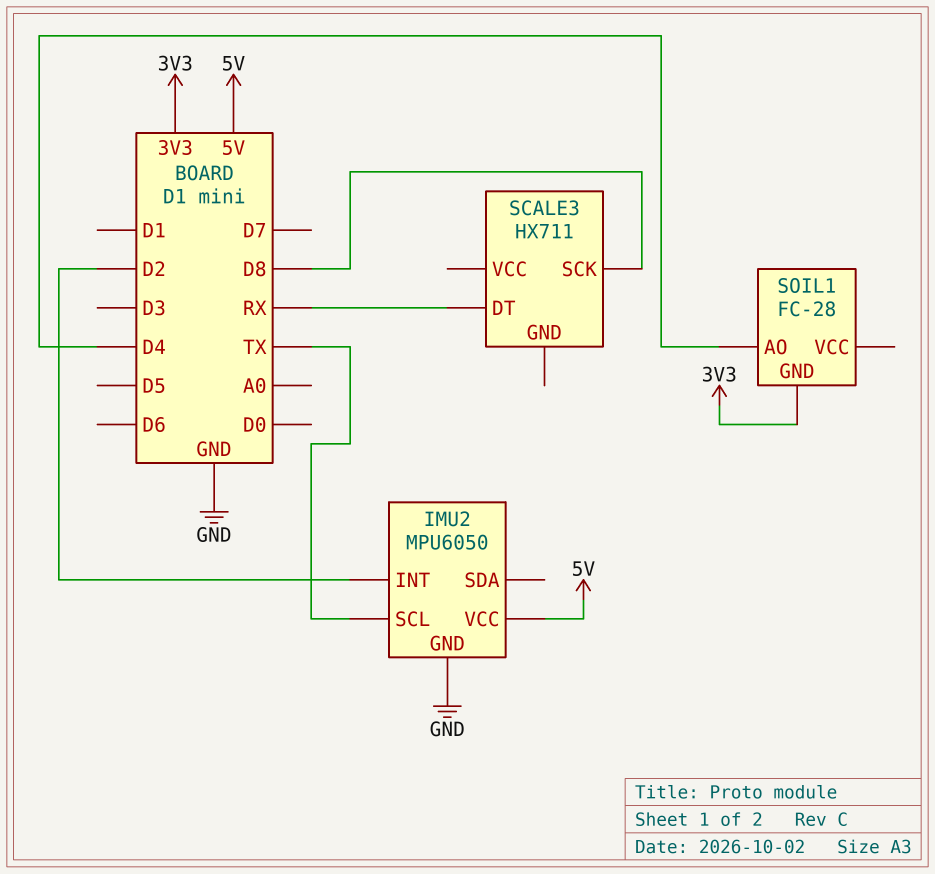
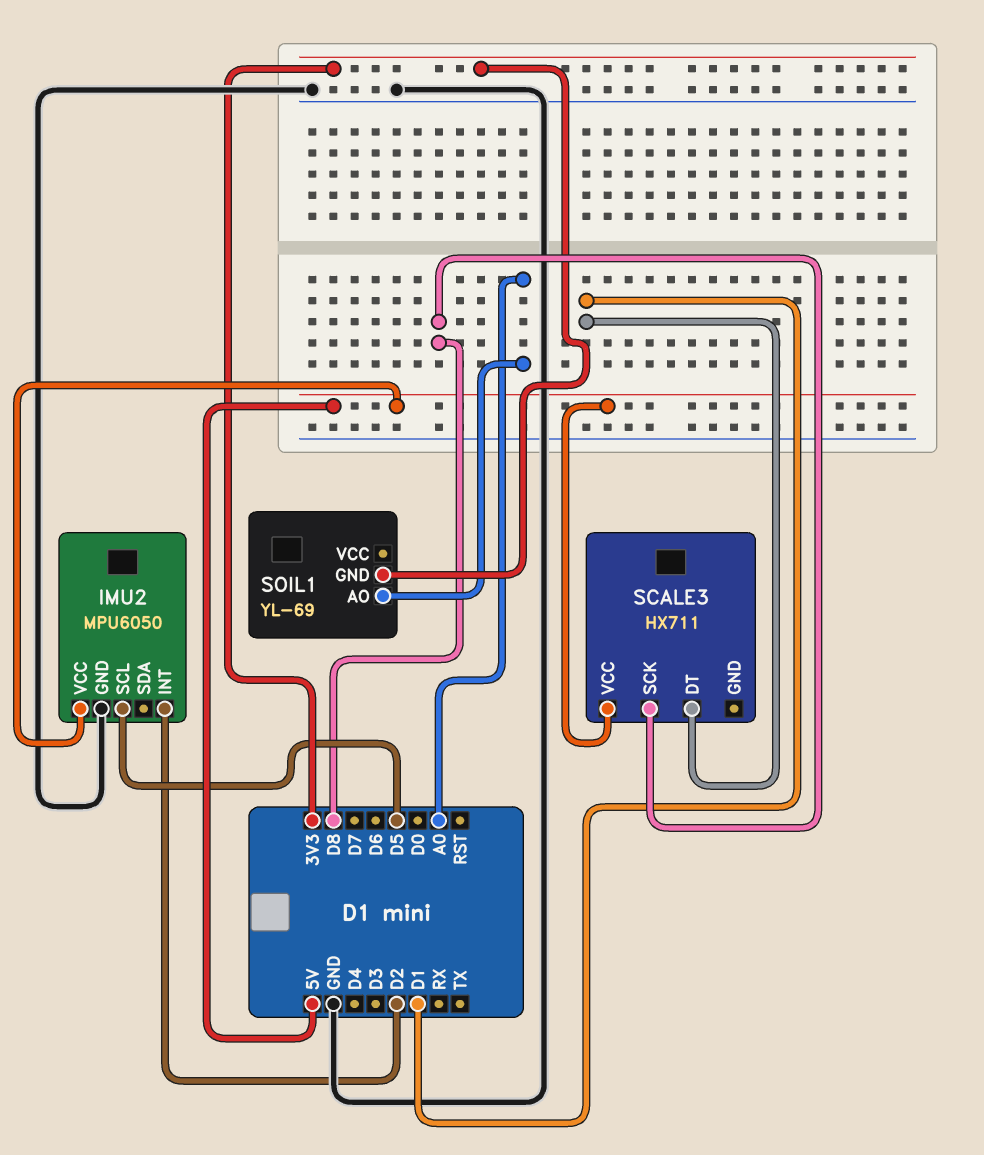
IMU2 pin SCL: TX -> D5
SCALE3 pin DT: RX -> D1
SCALE3 pin VCC: none -> 5V
SOIL1: FC-28 -> YL-69
SOIL1 pin AO: D4 -> A0

